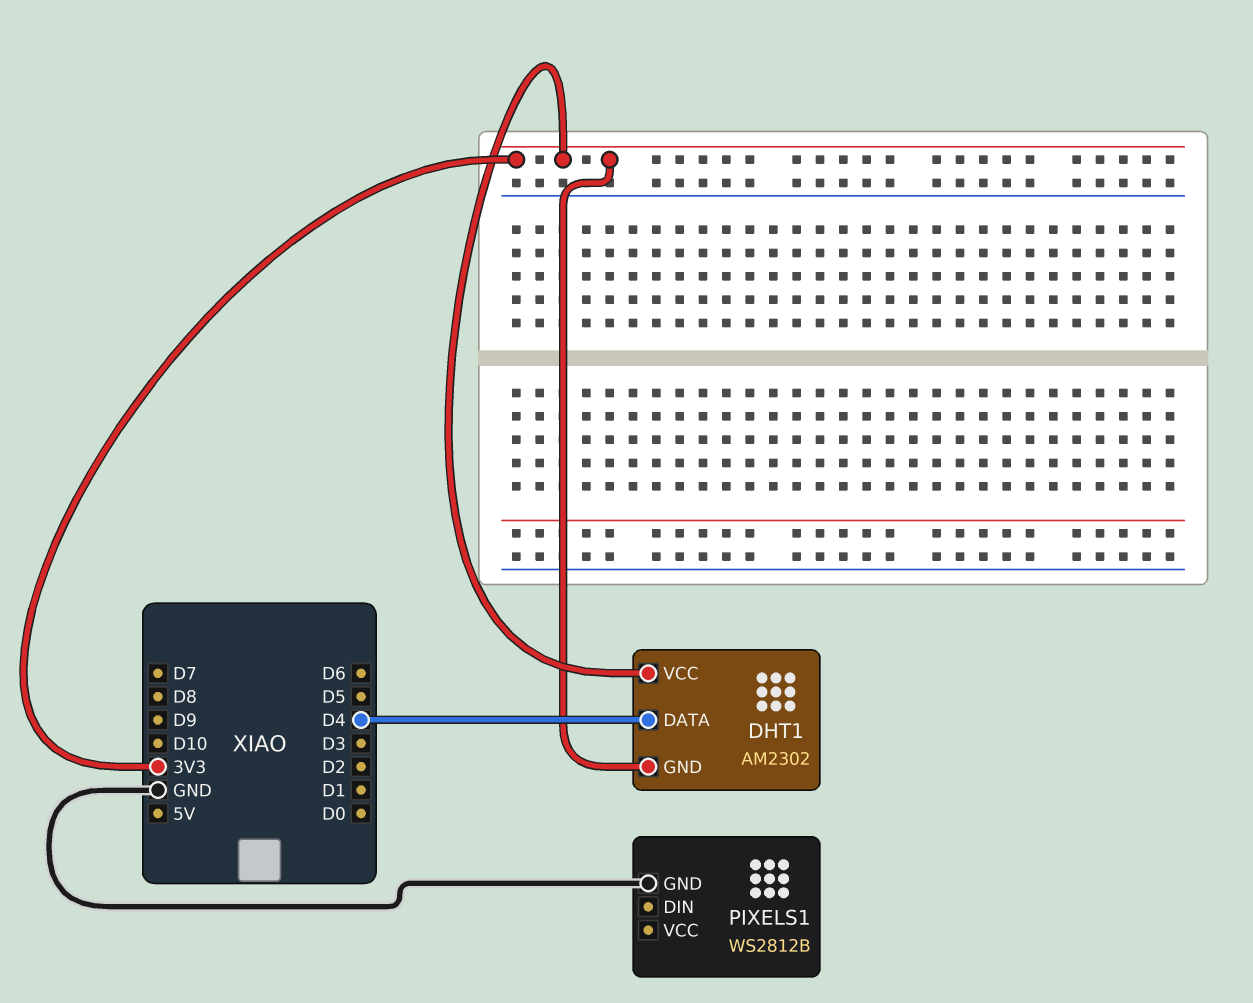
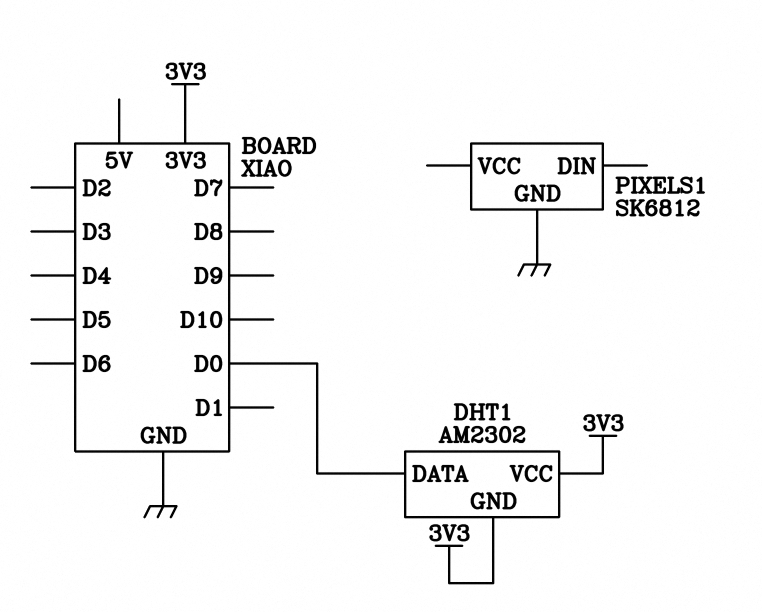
DHT1 pin DATA: D4 -> D0
PIXELS1: WS2812B -> SK6812

